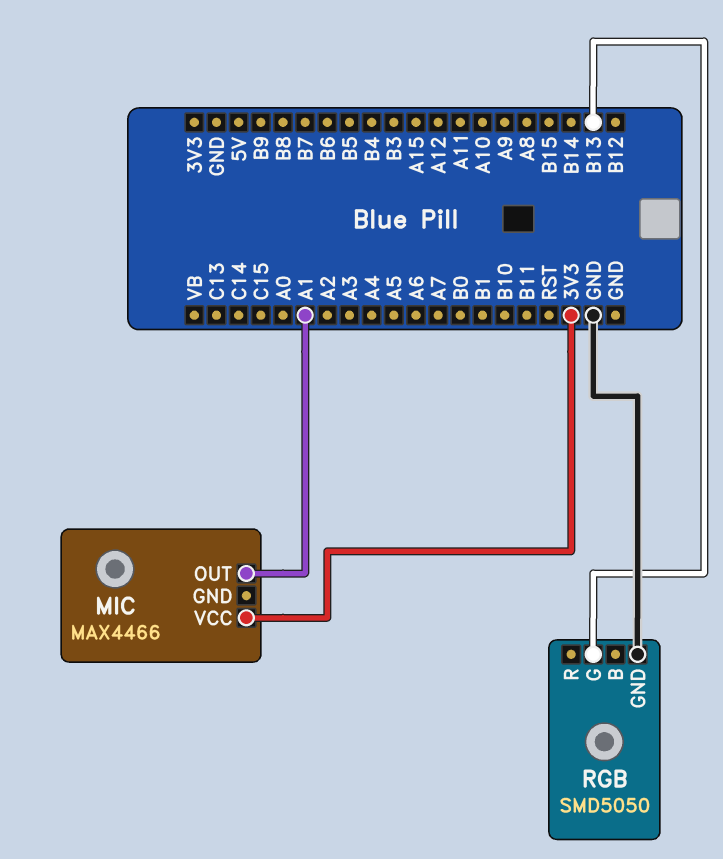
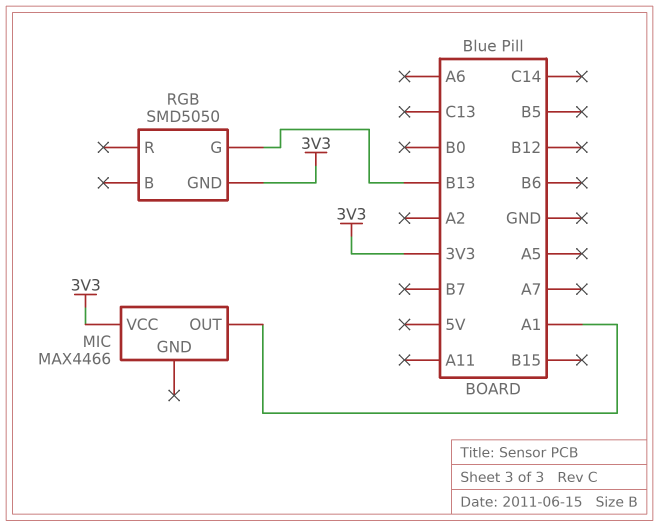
RGB pin GND: GND -> 3V3

